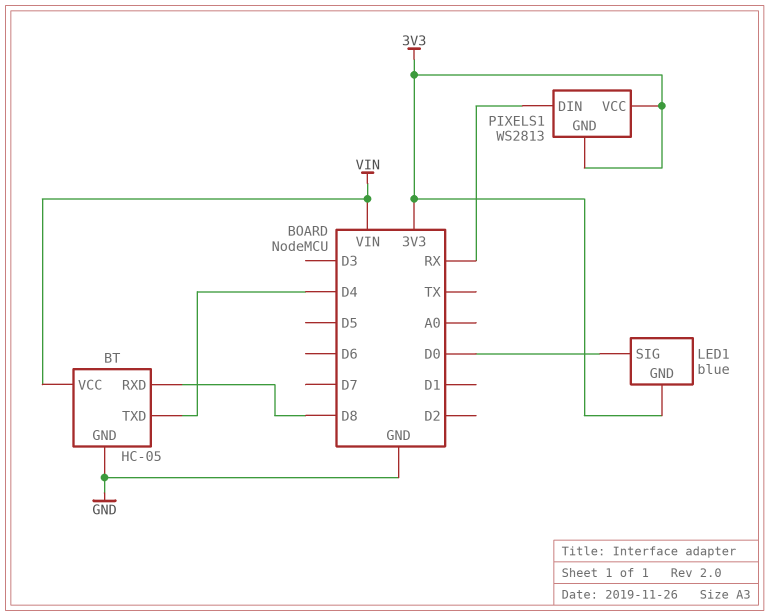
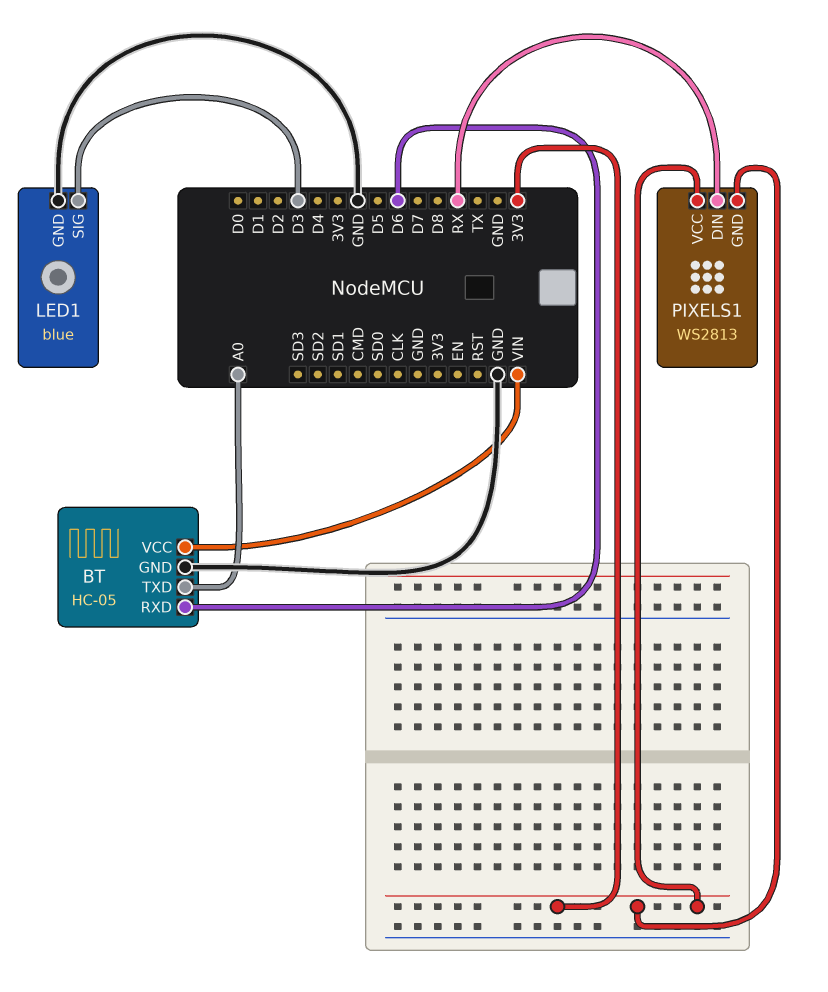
BT pin RXD: D8 -> D6
BT pin TXD: D4 -> A0
LED1 pin GND: 3V3 -> GND
LED1 pin SIG: D0 -> D3

